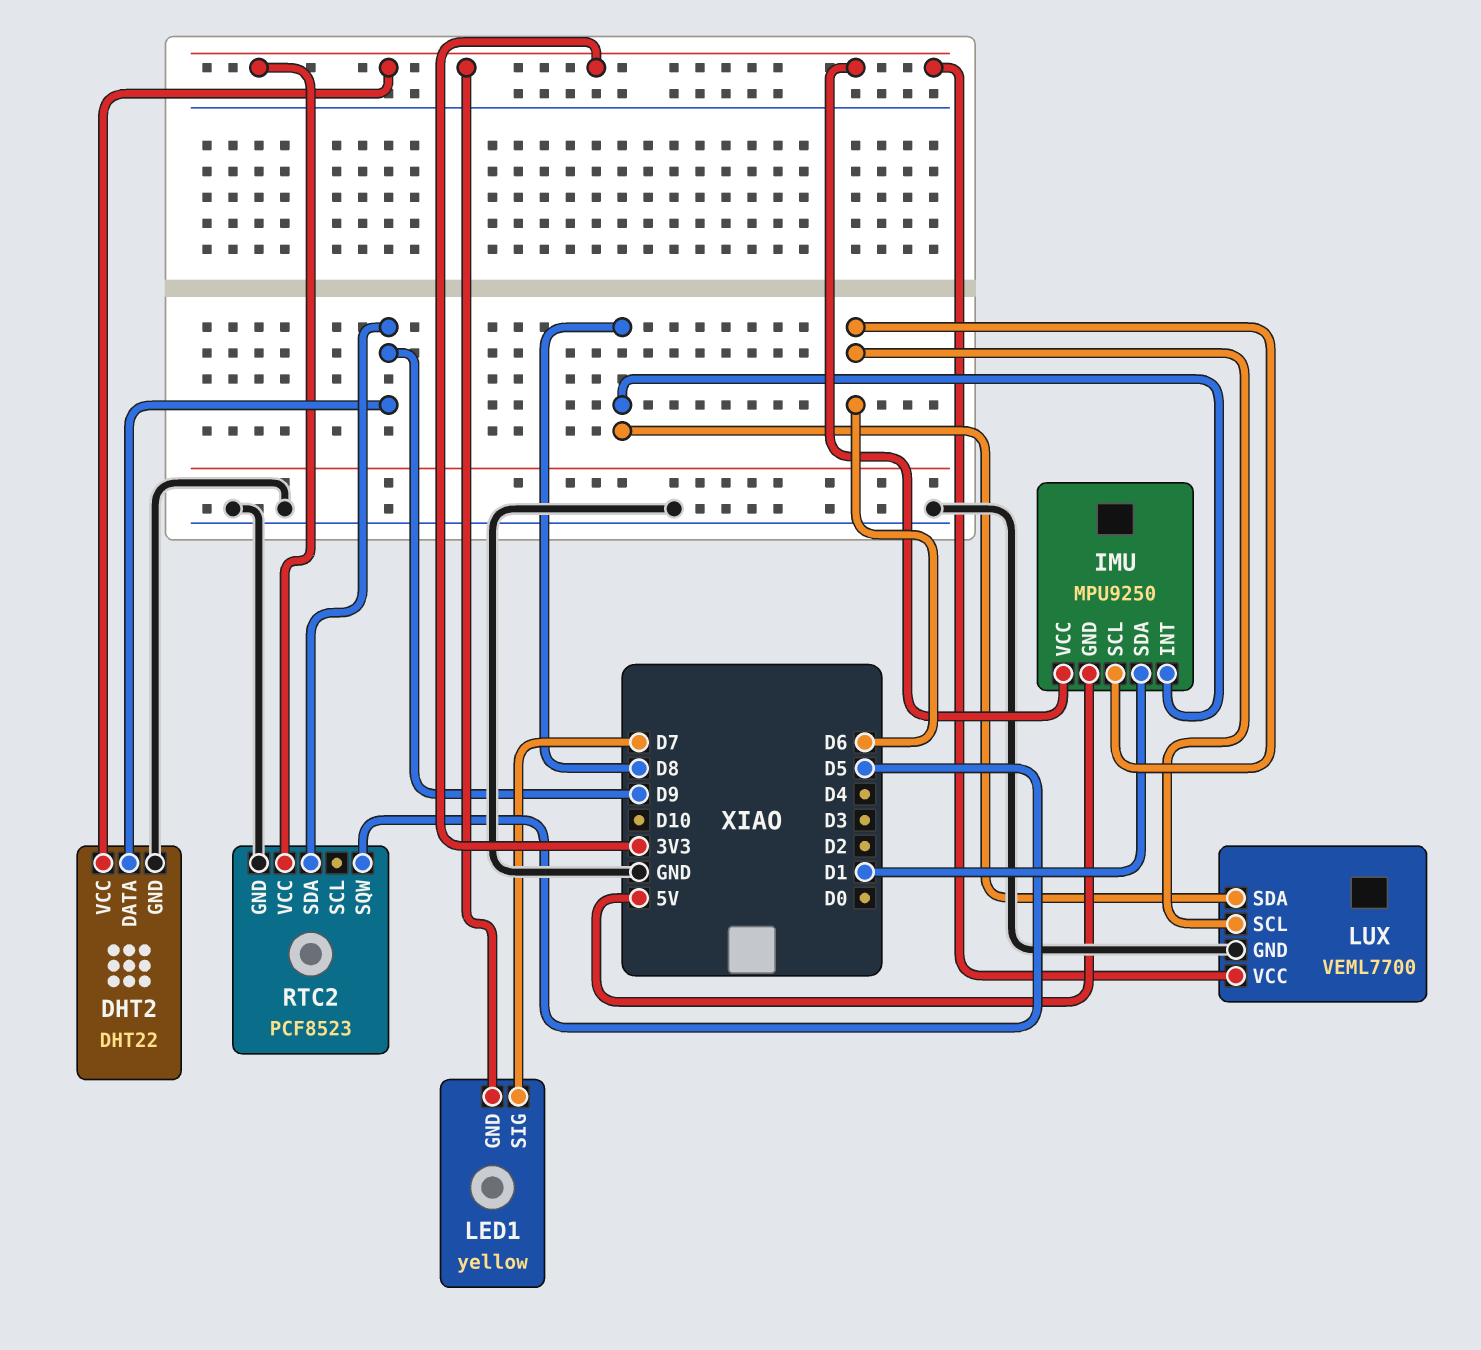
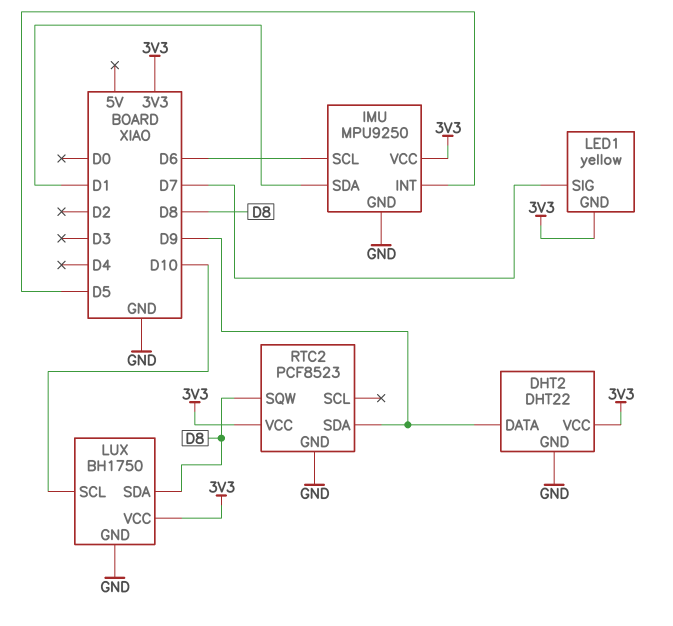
IMU pin GND: 5V -> GND
IMU pin INT: D8 -> D5
LUX: VEML7700 -> BH1750
LUX pin SCL: D6 -> D10
RTC2 pin SQW: D5 -> D8

